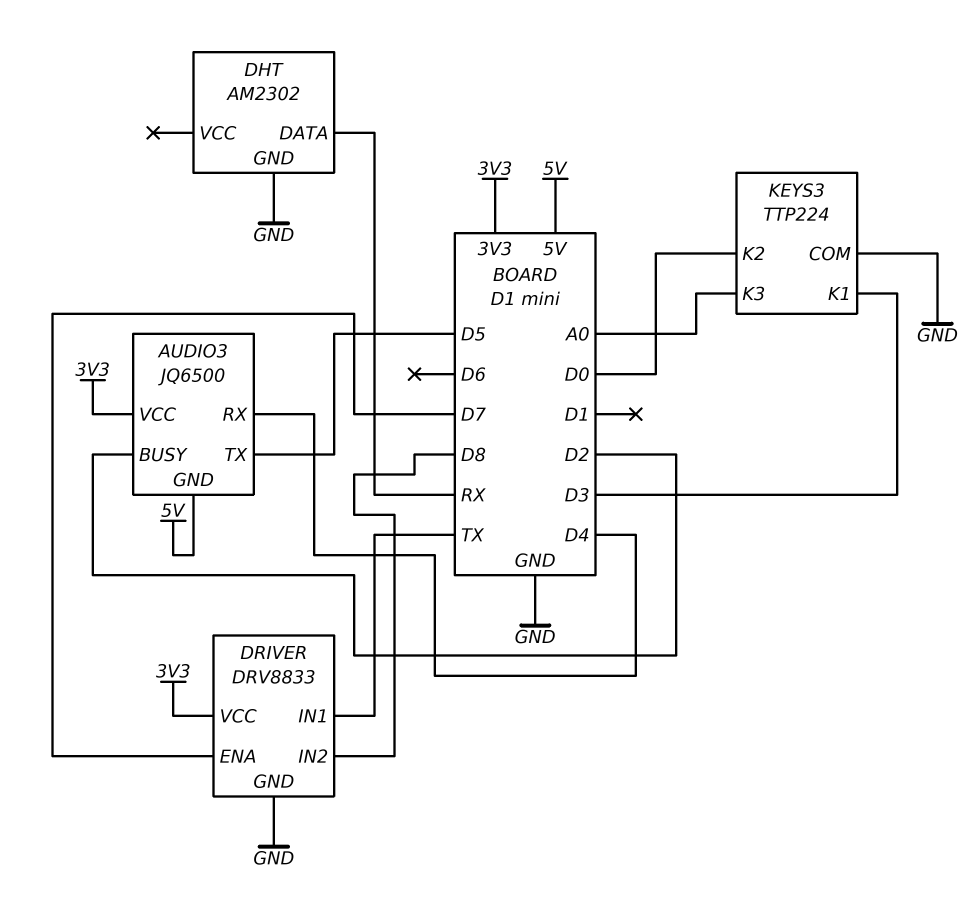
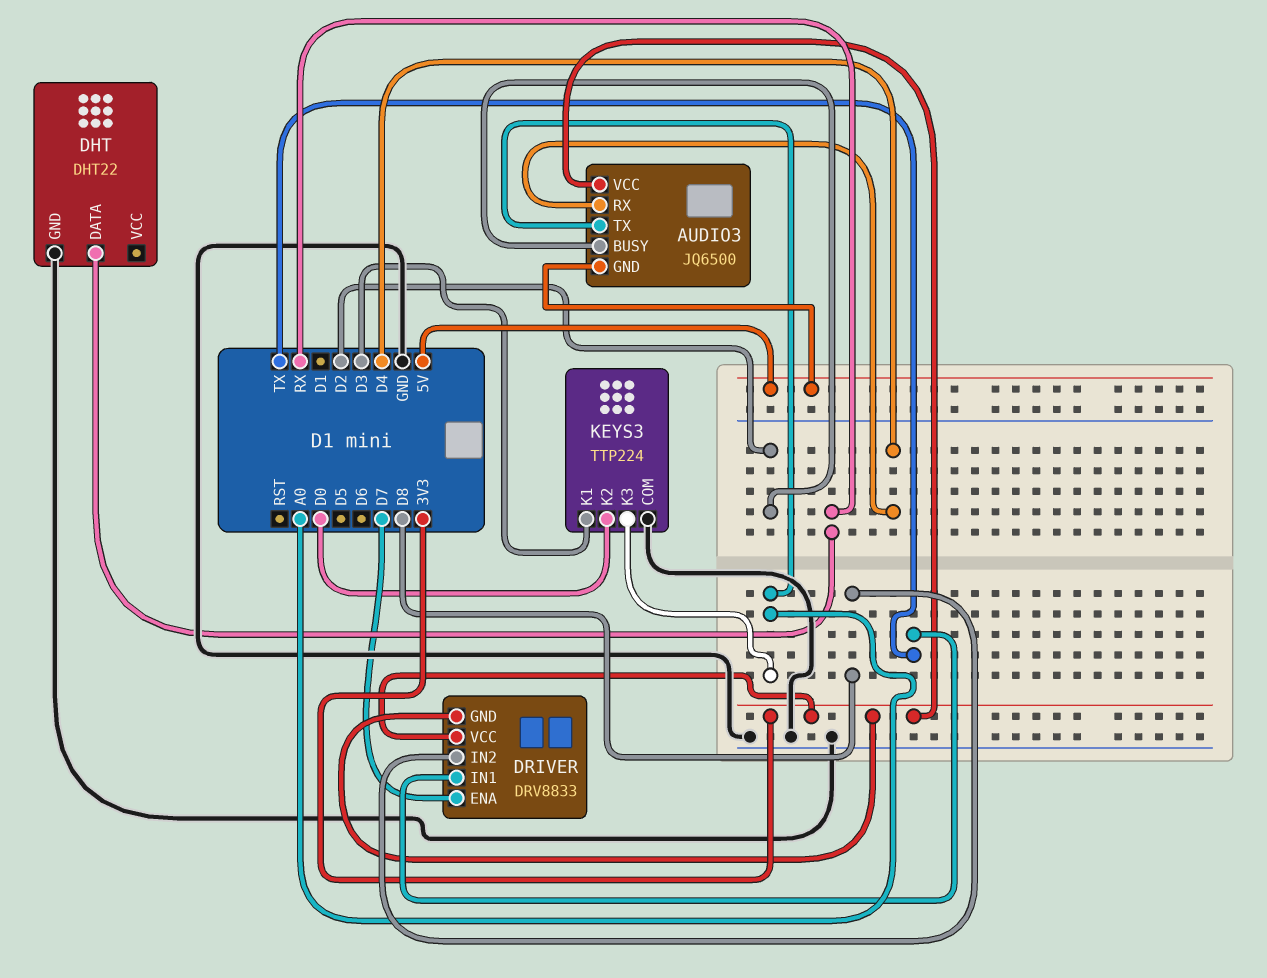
AUDIO3 pin TX: D5 -> A0
DHT: AM2302 -> DHT22
DRIVER pin GND: GND -> 3V3

